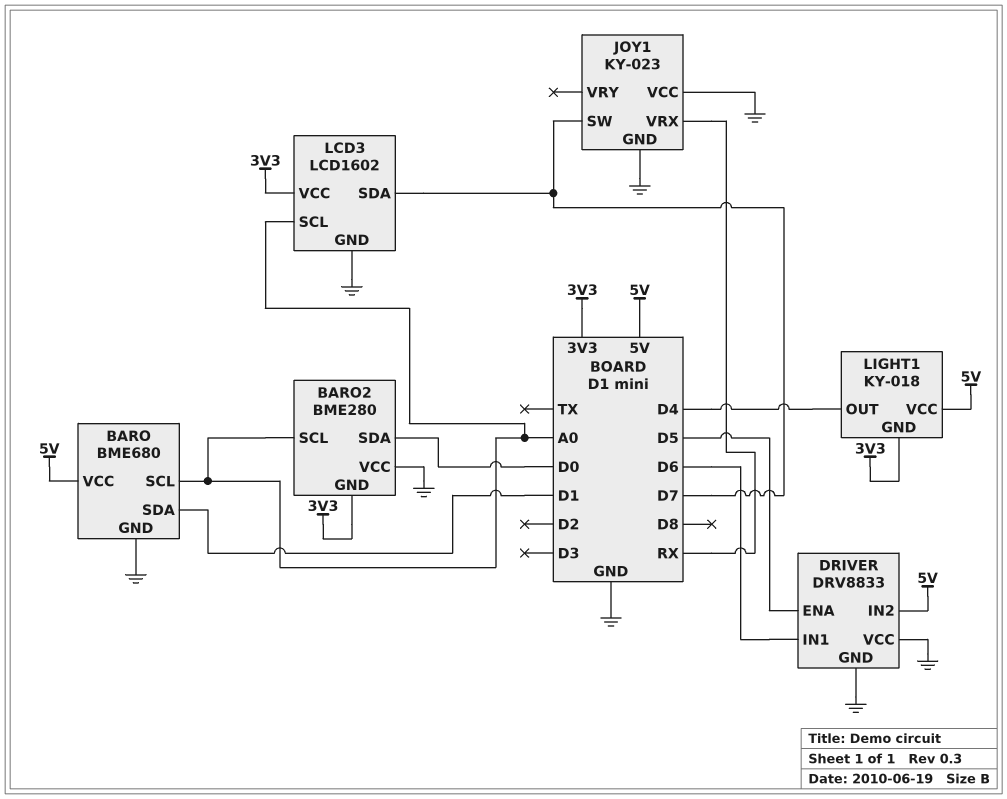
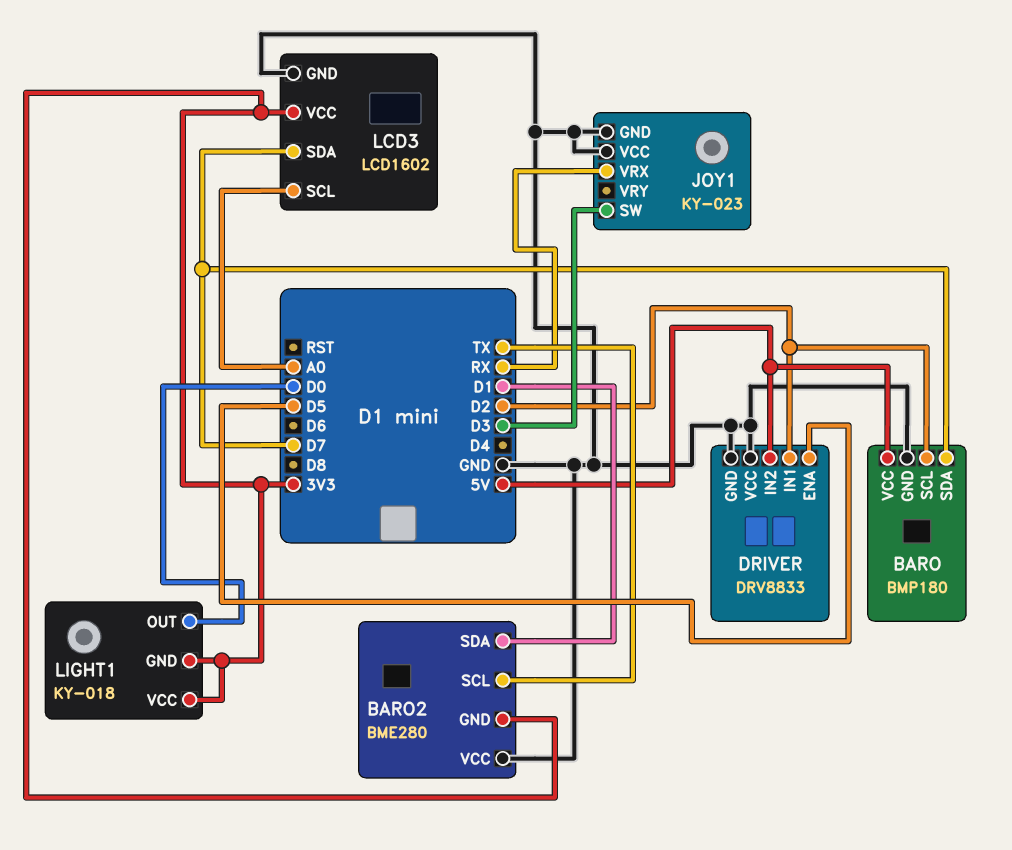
BARO: BME680 -> BMP180
BARO pin SCL: A0 -> D2
BARO pin SDA: D1 -> D7
BARO2 pin SCL: A0 -> TX
BARO2 pin SDA: D0 -> D1
DRIVER pin IN1: D6 -> D2
JOY1 pin SW: D7 -> D3
LIGHT1 pin OUT: D4 -> D0
LIGHT1 pin VCC: 5V -> 3V3

